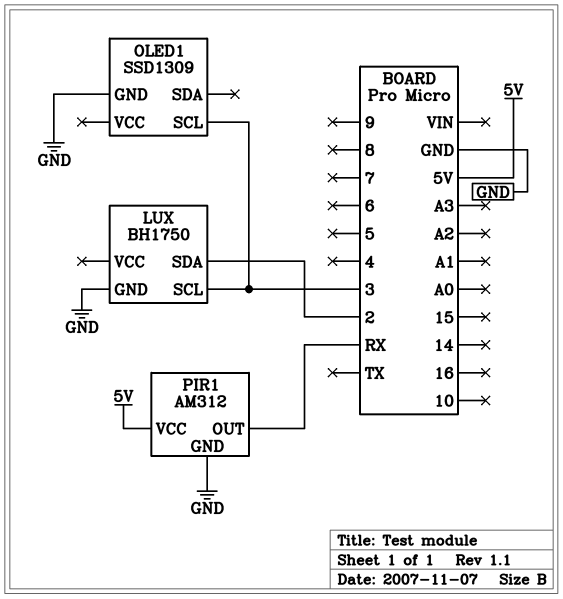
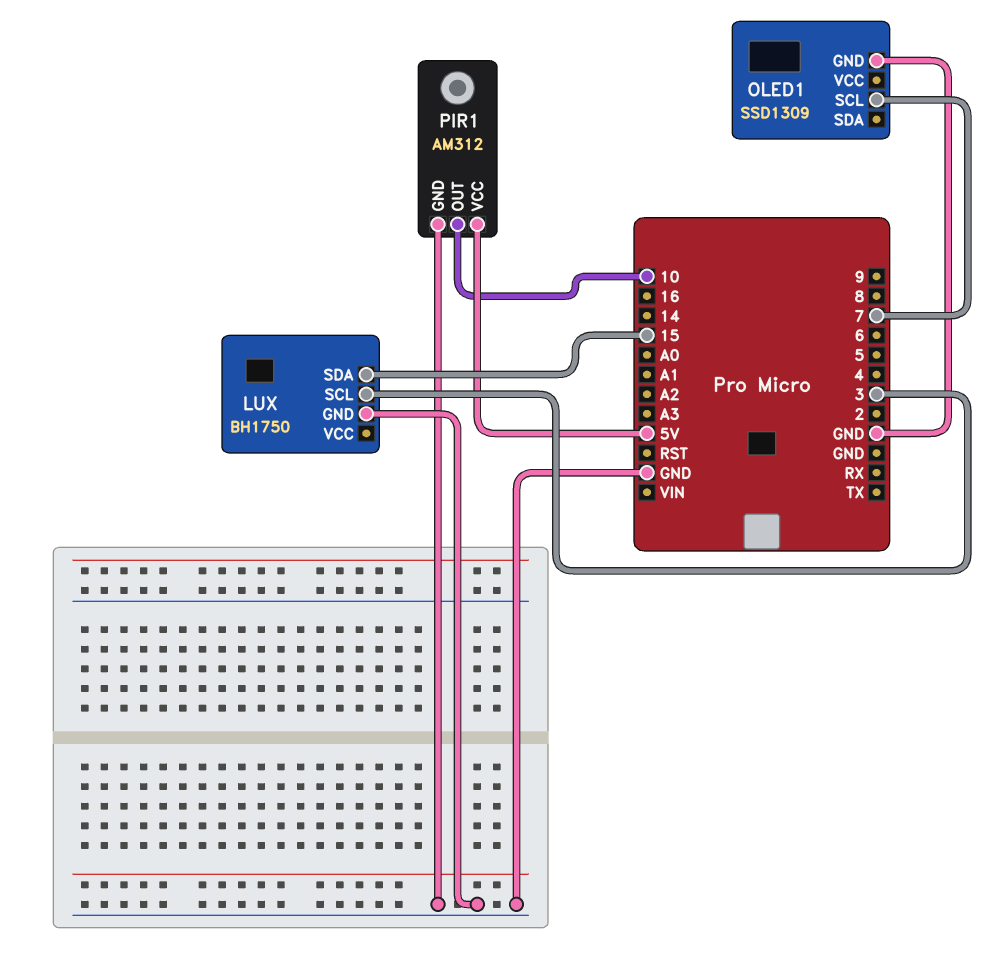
LUX pin SDA: 2 -> 15
OLED1 pin SCL: 3 -> 7
PIR1 pin OUT: RX -> 10

